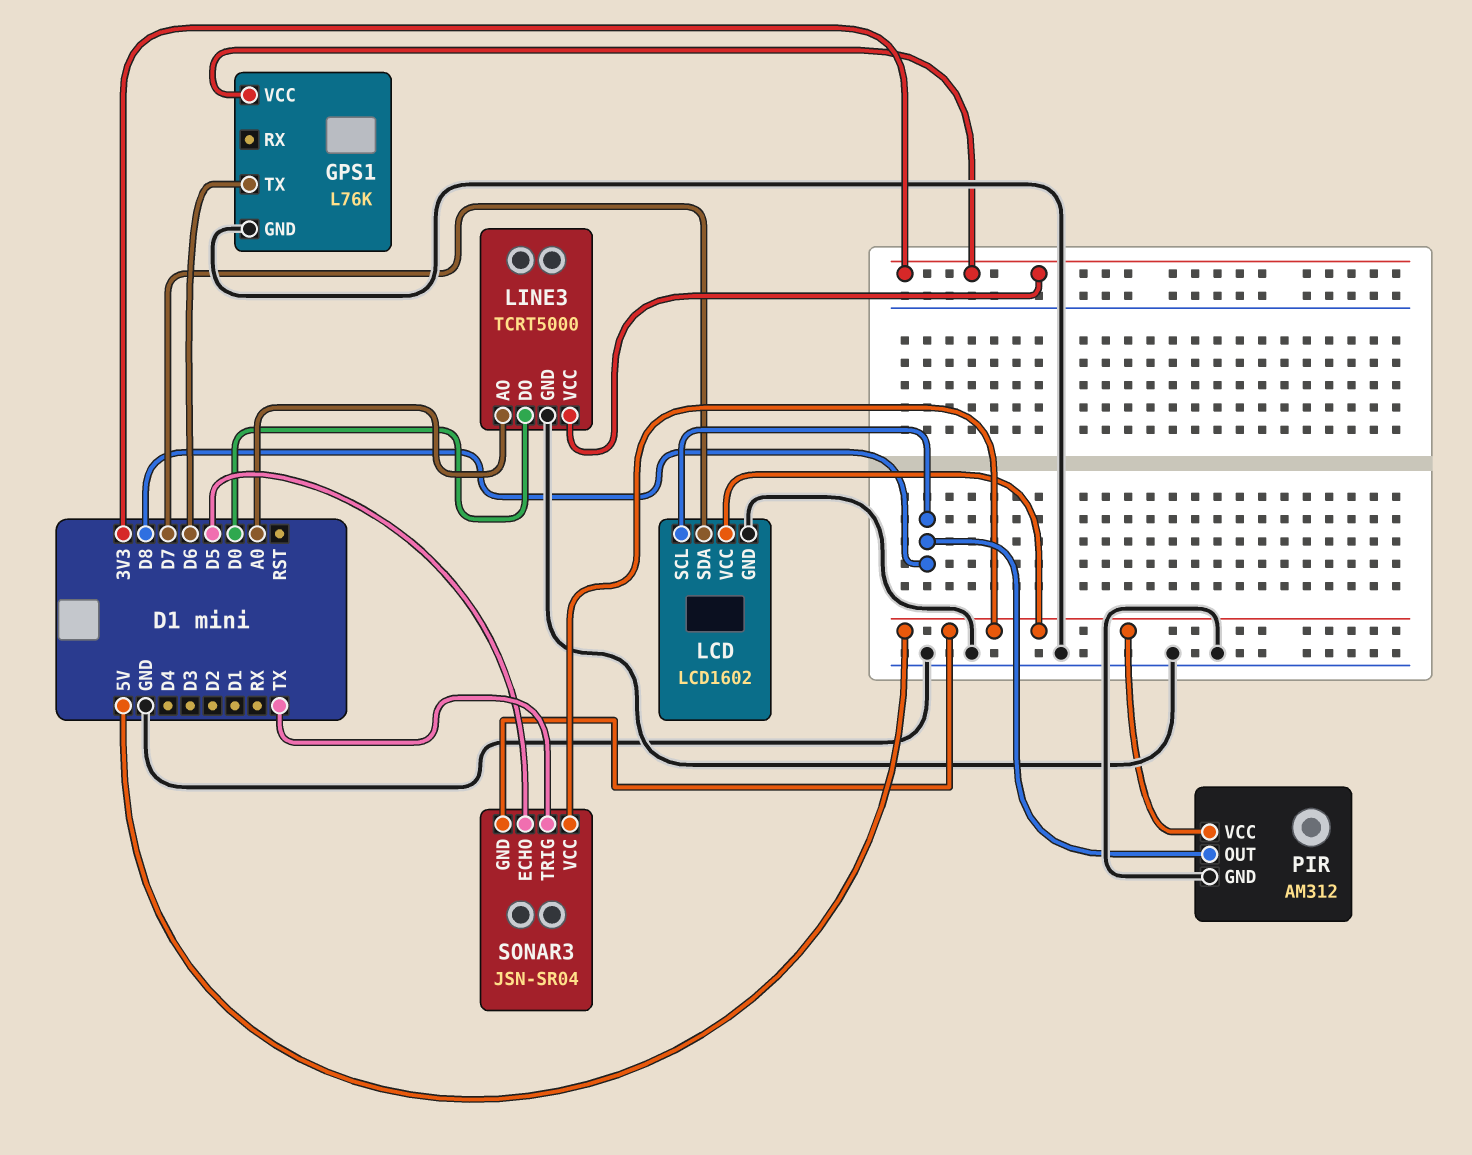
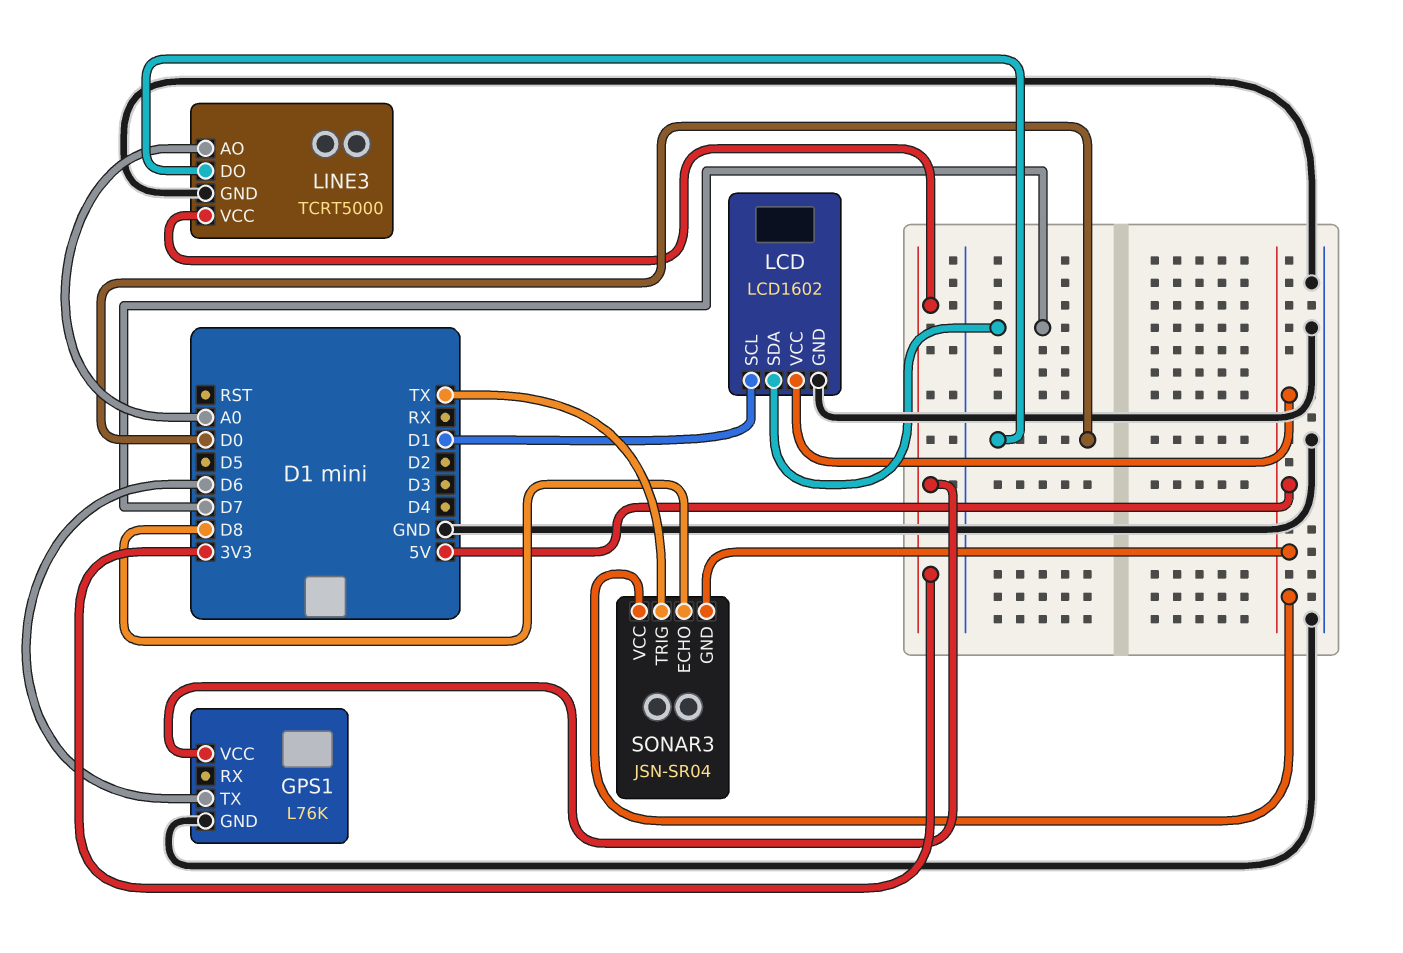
LCD pin SCL: D8 -> D1
PIR: AM312 -> none
PIR pin GND: GND -> none
PIR pin OUT: D8 -> none
PIR pin VCC: 5V -> none
SONAR3 pin ECHO: D5 -> D8

